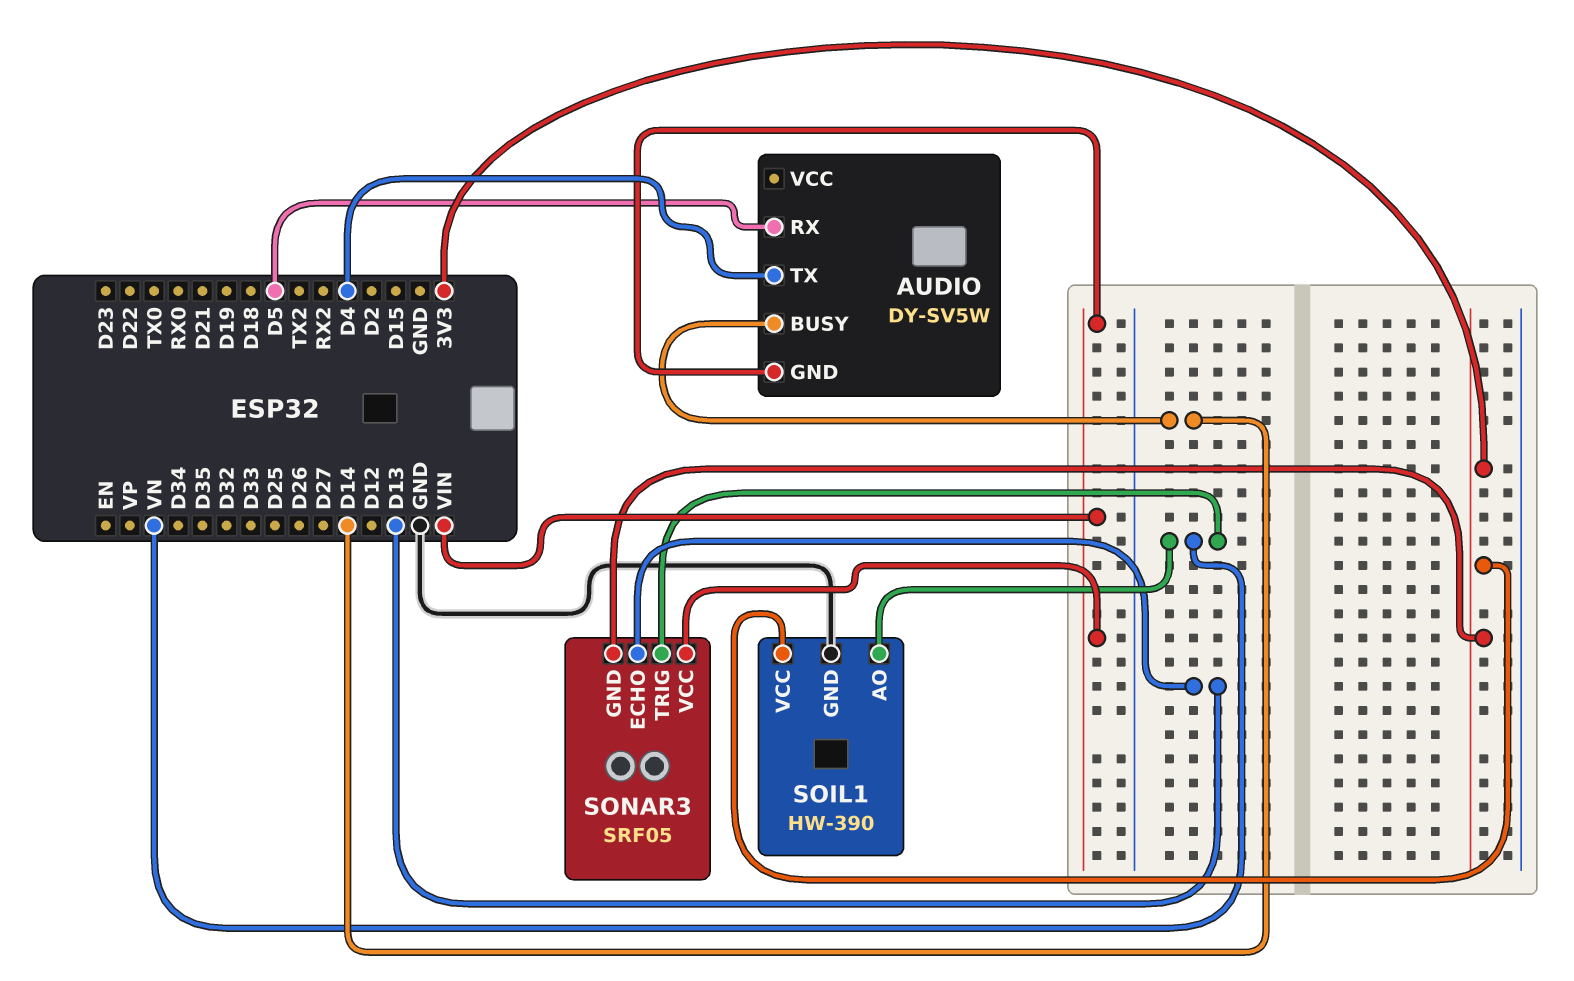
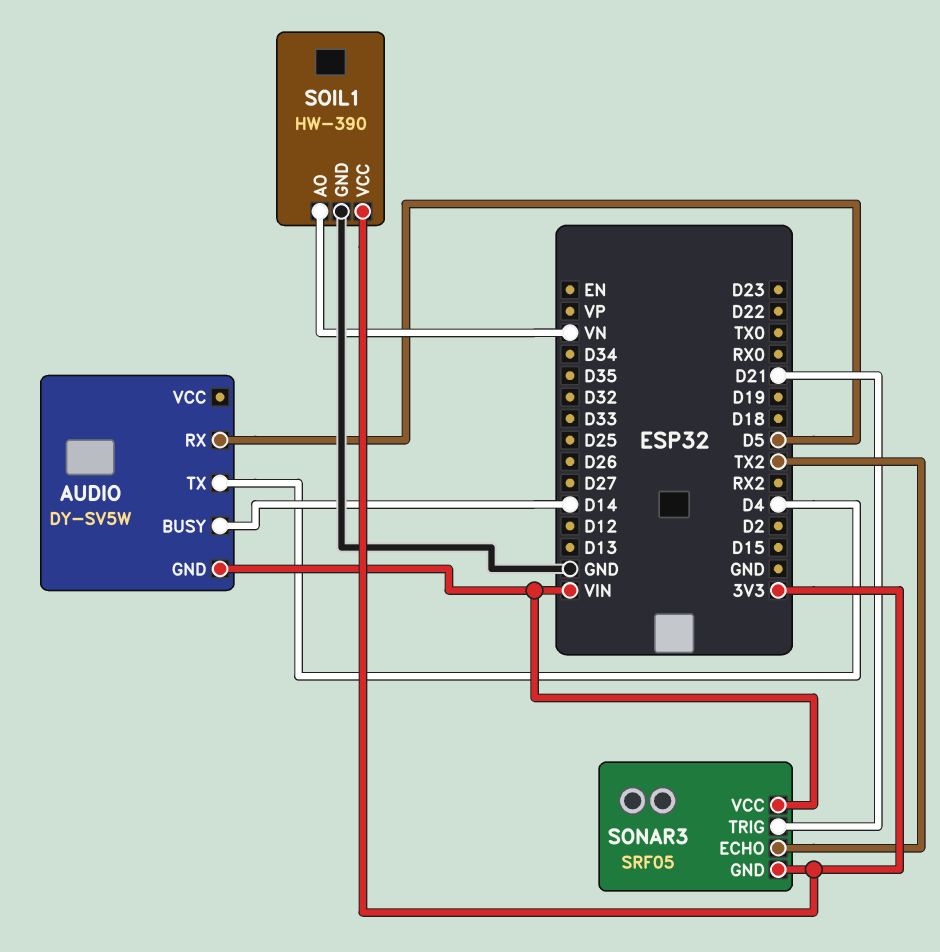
SONAR3 pin ECHO: D13 -> TX2
SONAR3 pin TRIG: VN -> D21

